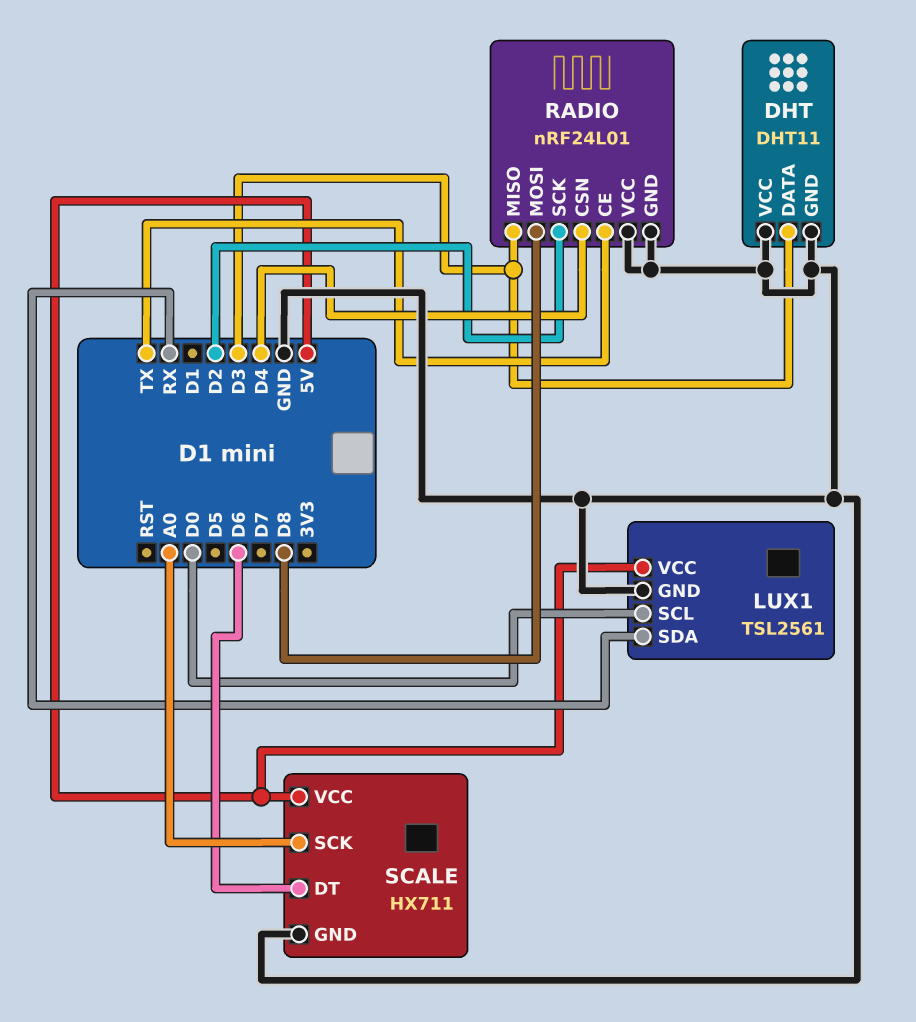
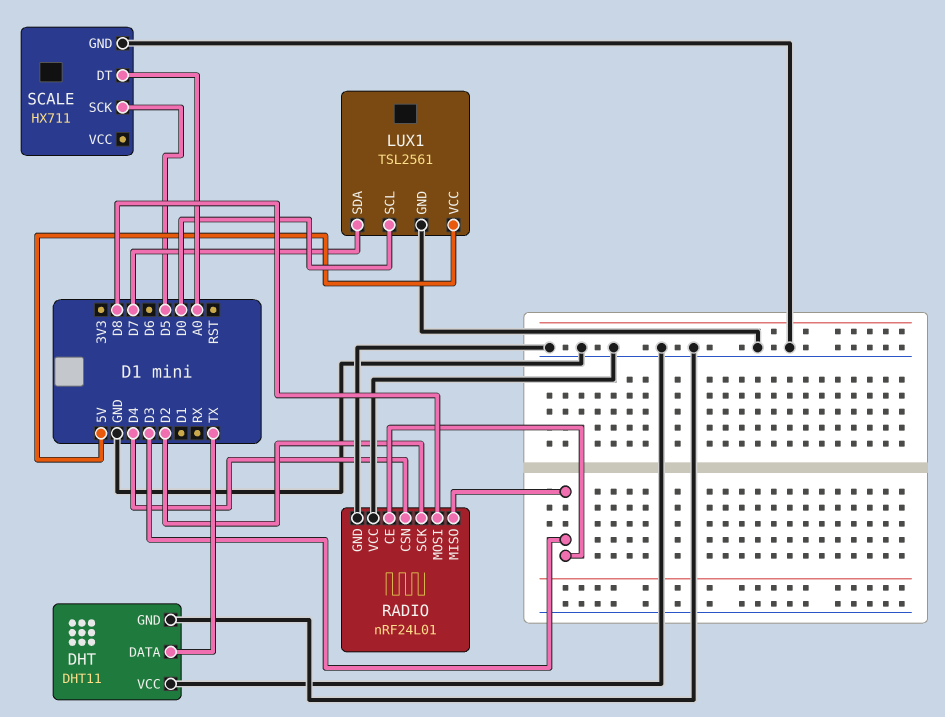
DHT pin DATA: D3 -> TX
LUX1 pin SDA: RX -> D7
RADIO pin CE: TX -> D3
SCALE pin DT: D6 -> A0
SCALE pin SCK: A0 -> D5
SCALE pin VCC: 5V -> none

